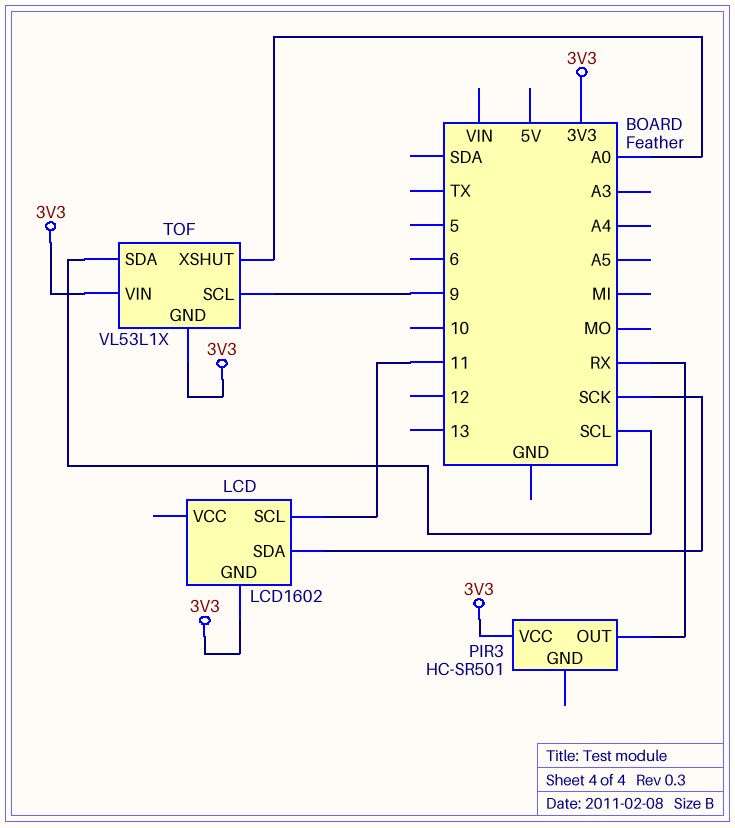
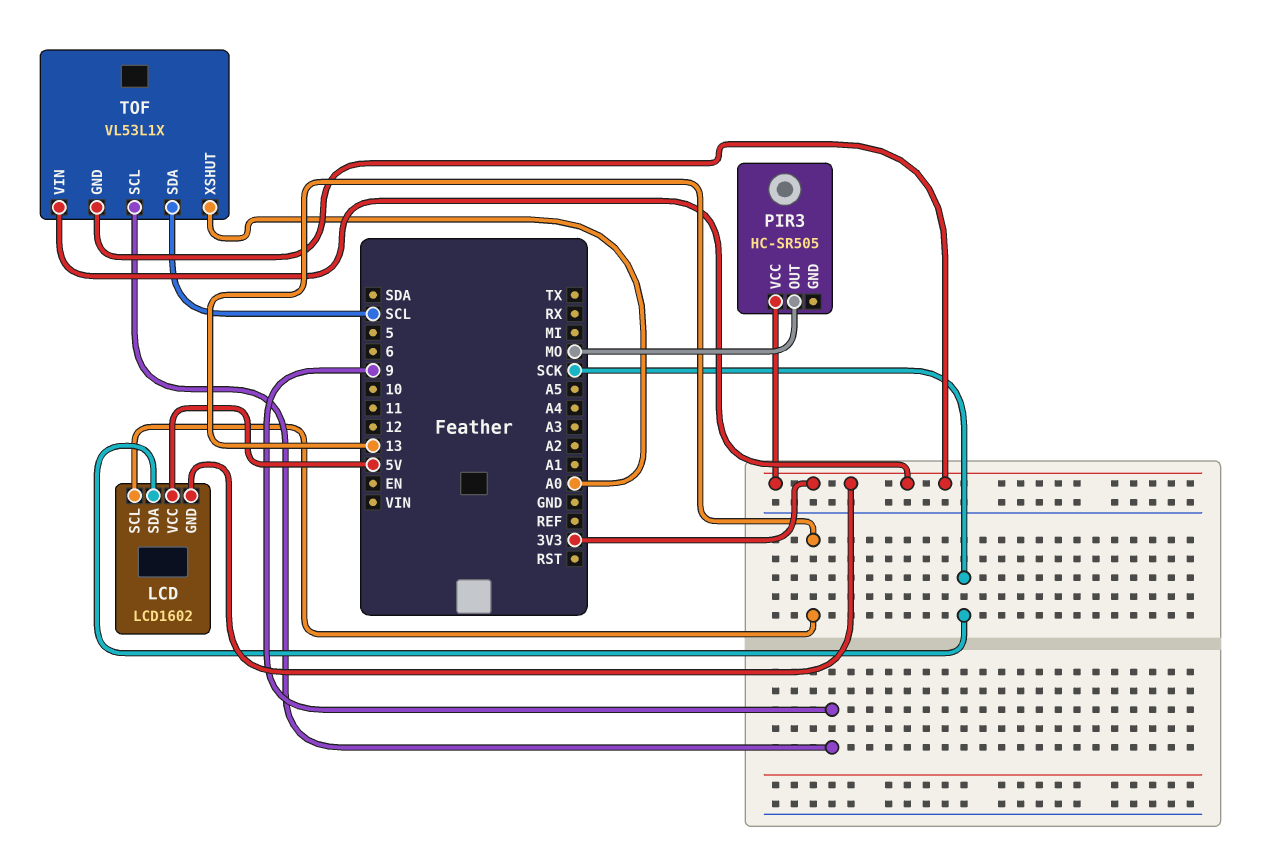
LCD pin SCL: 11 -> 13
LCD pin VCC: none -> 5V
PIR3: HC-SR501 -> HC-SR505
PIR3 pin OUT: RX -> MO

